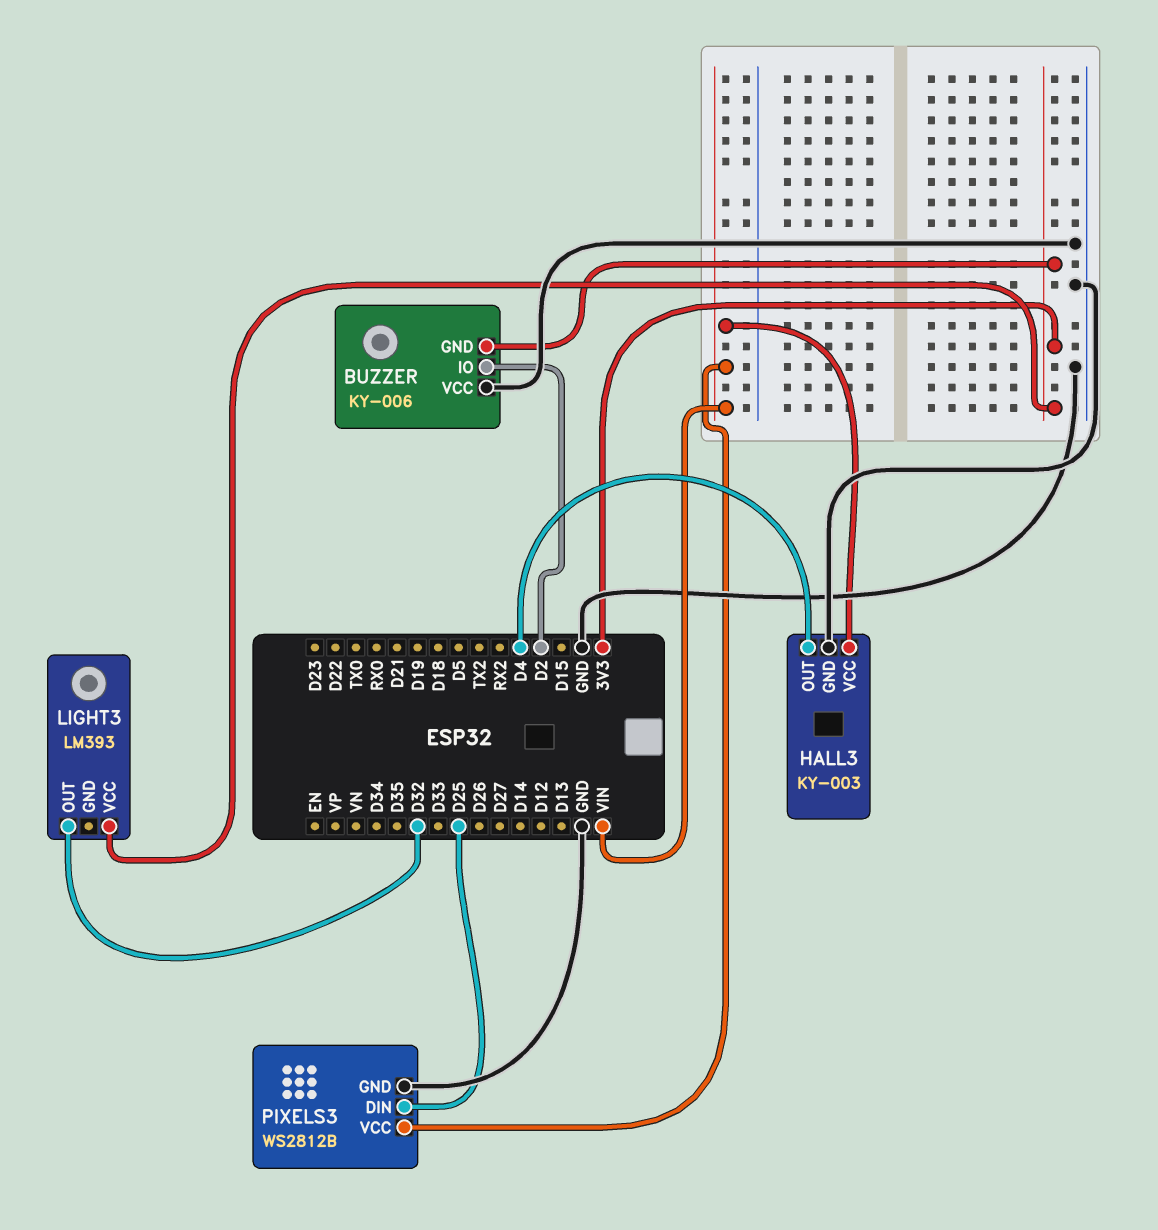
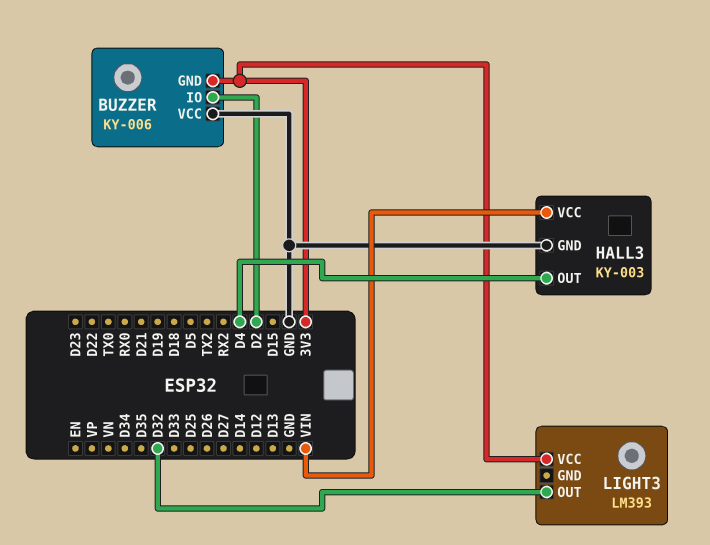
PIXELS3: WS2812B -> none
PIXELS3 pin DIN: D25 -> none
PIXELS3 pin GND: GND -> none
PIXELS3 pin VCC: VIN -> none

